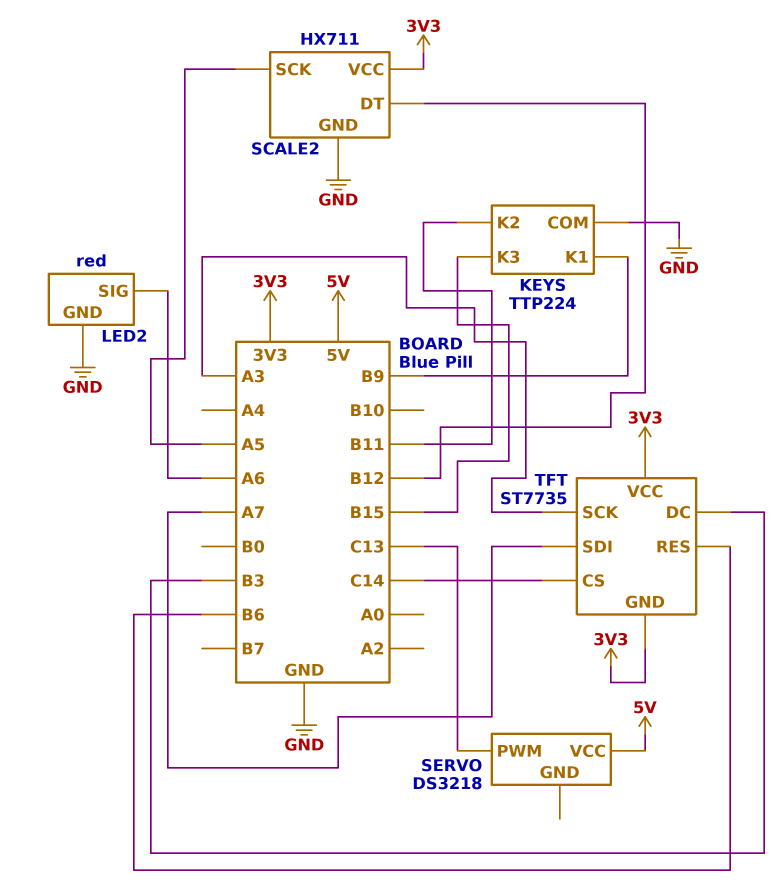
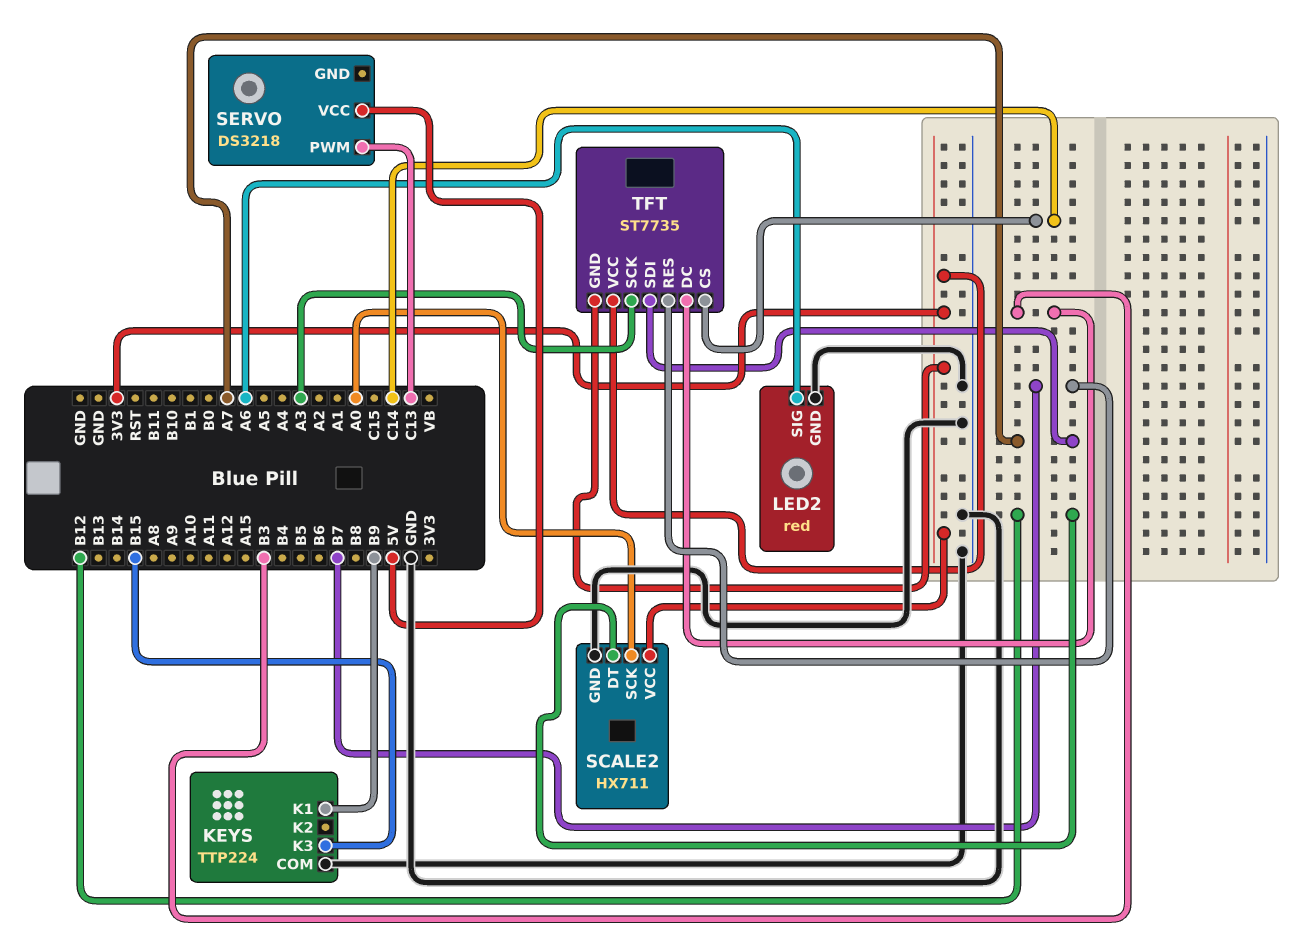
KEYS pin K2: B11 -> none
SCALE2 pin SCK: A5 -> A0
TFT pin RES: B6 -> B7

